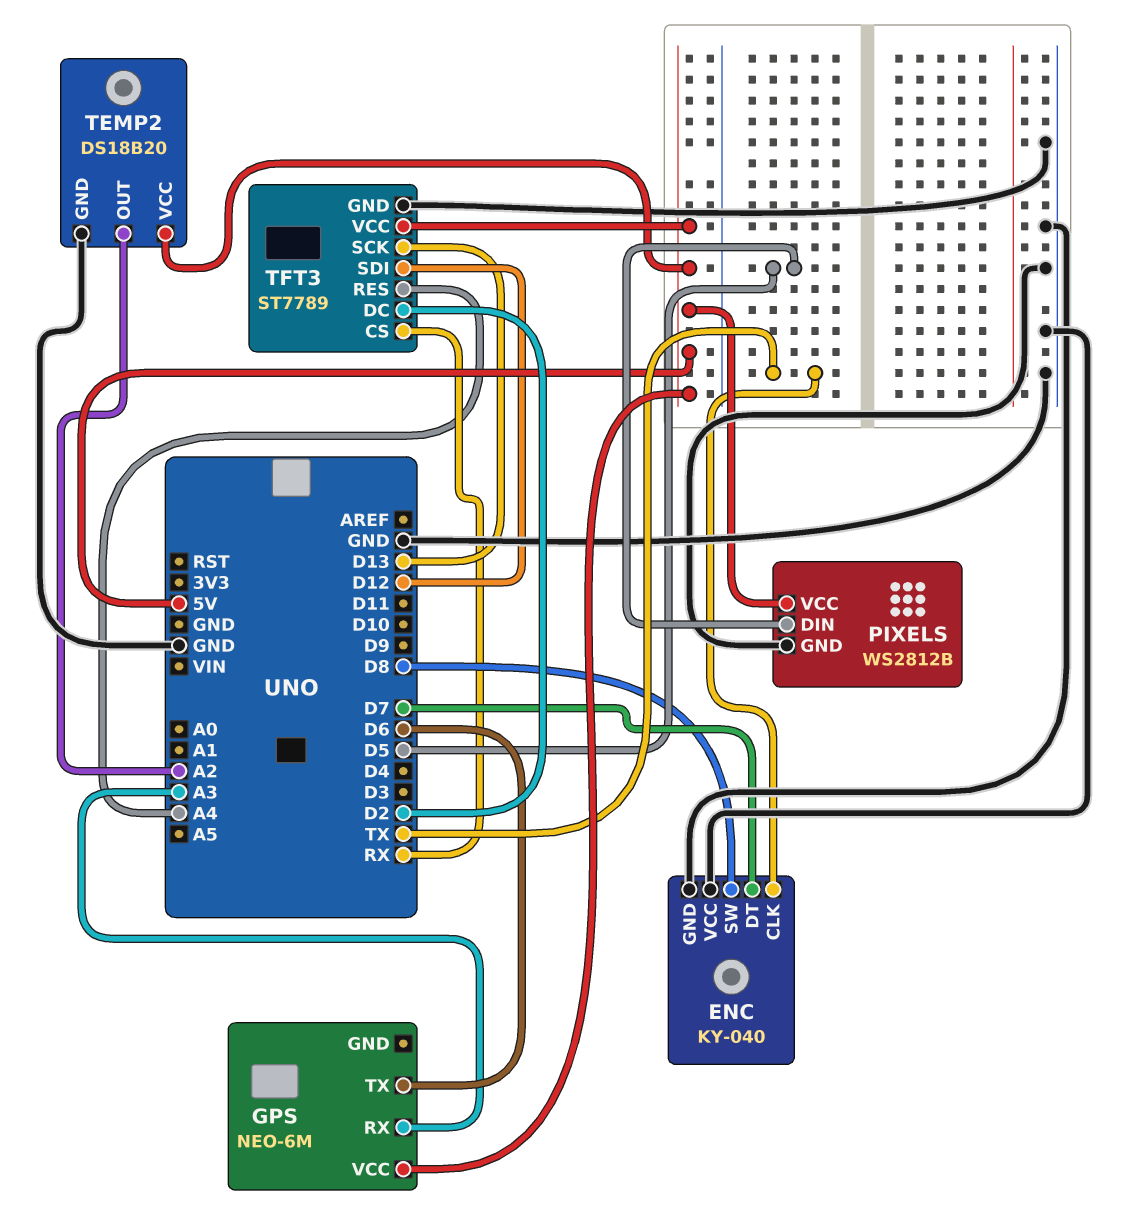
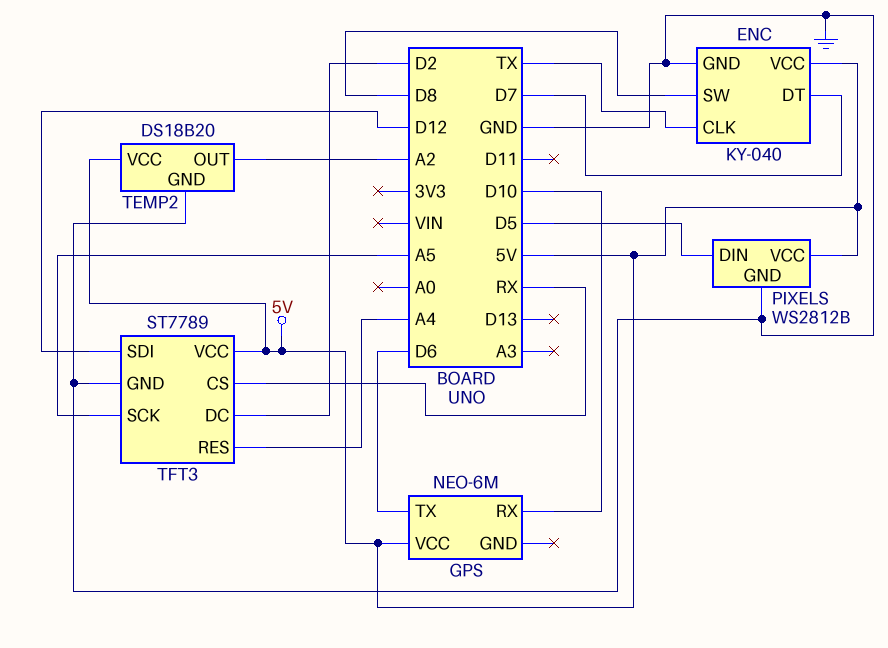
ENC pin VCC: GND -> 5V
GPS pin RX: A3 -> D10
TFT3 pin SCK: D13 -> A5

